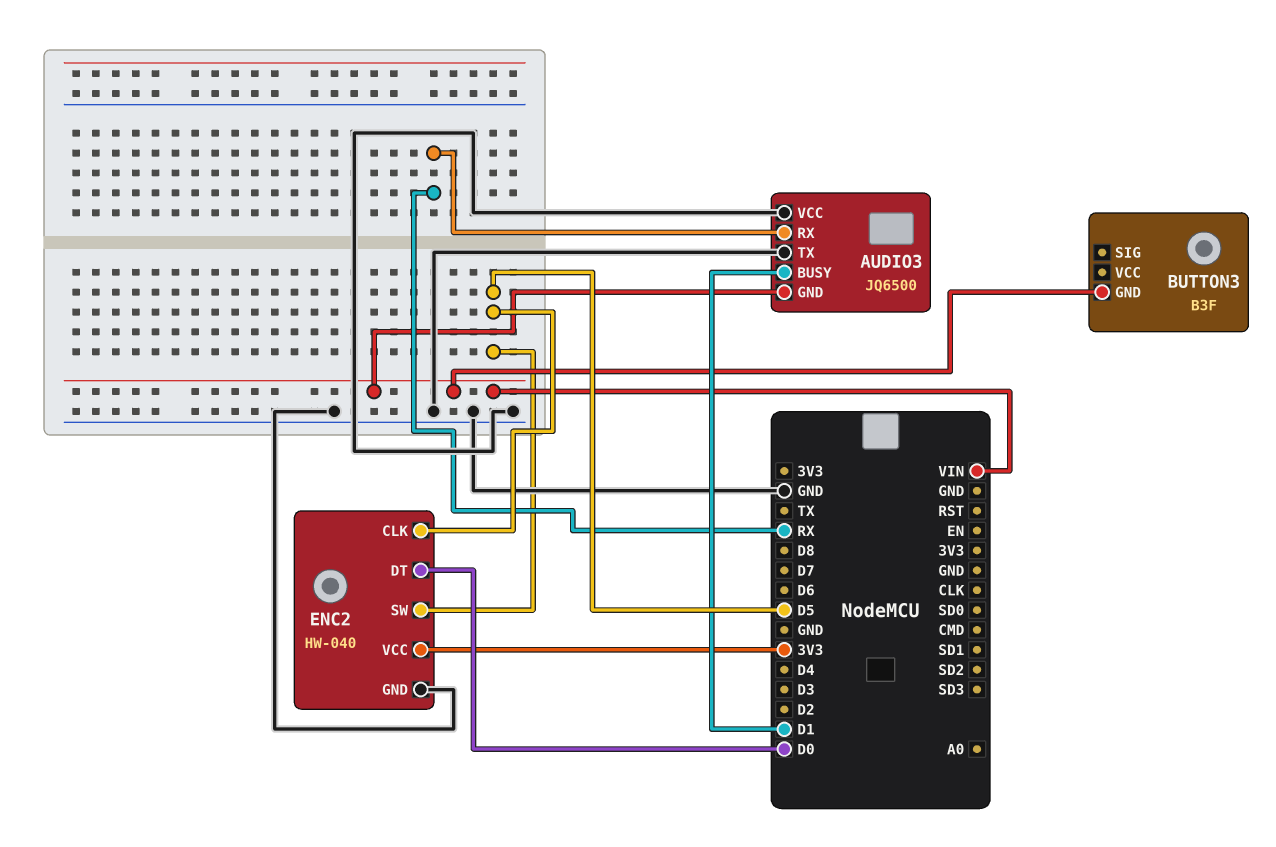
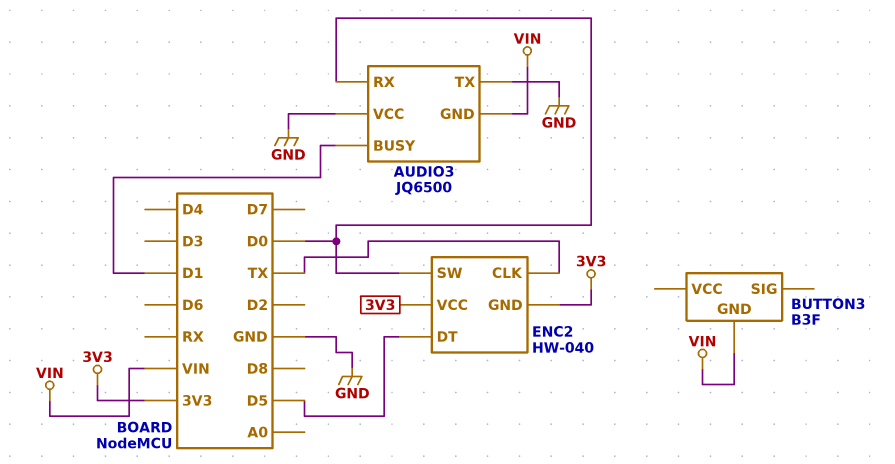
AUDIO3 pin RX: RX -> D0
ENC2 pin CLK: D5 -> TX
ENC2 pin DT: D0 -> D5
ENC2 pin GND: GND -> 3V3
ENC2 pin SW: D5 -> D0

